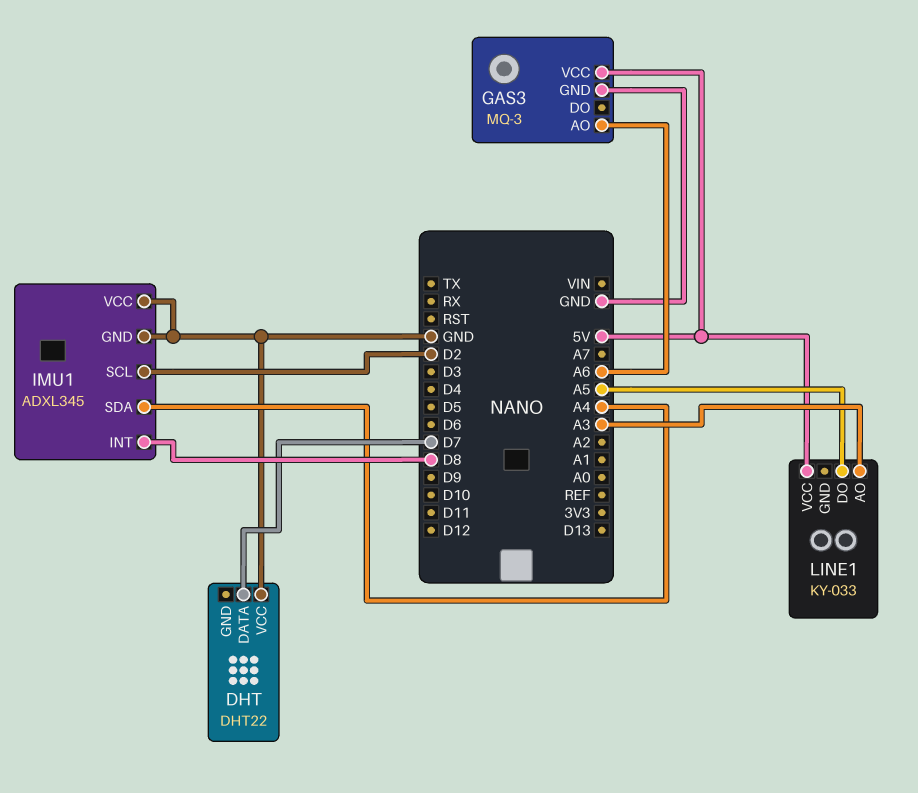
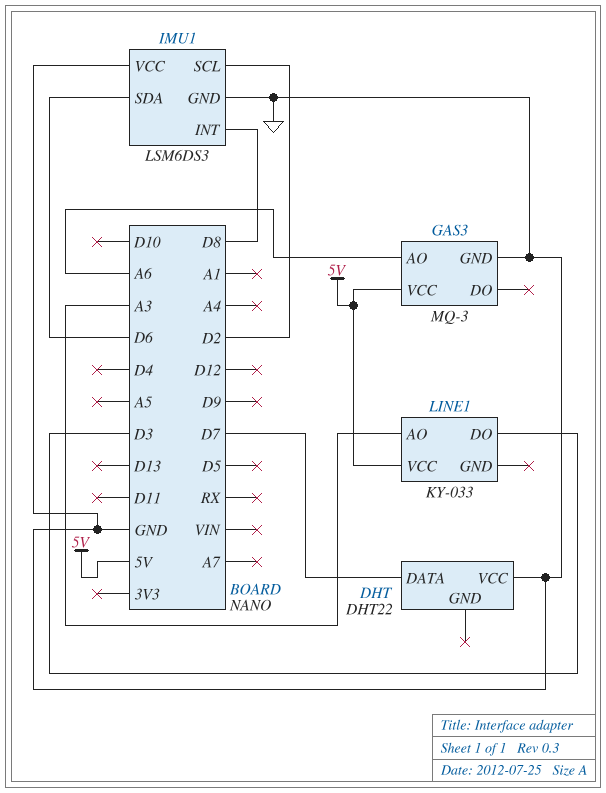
IMU1: ADXL345 -> LSM6DS3
IMU1 pin SDA: A4 -> D6
LINE1 pin DO: A5 -> D3

